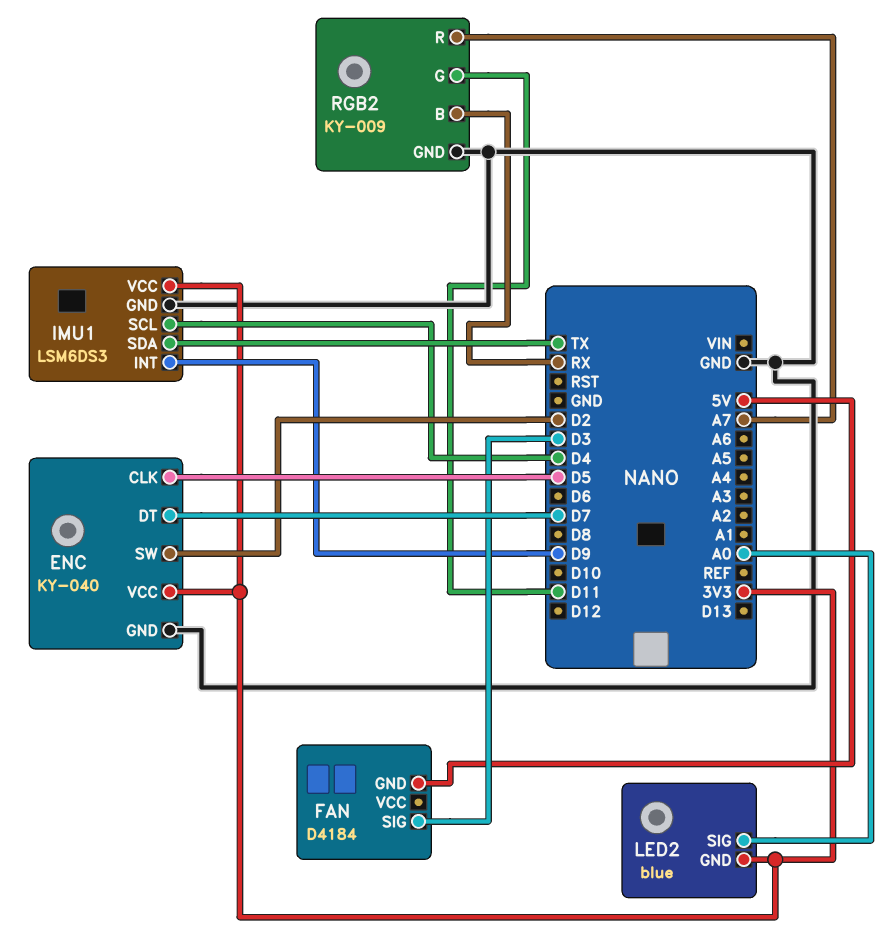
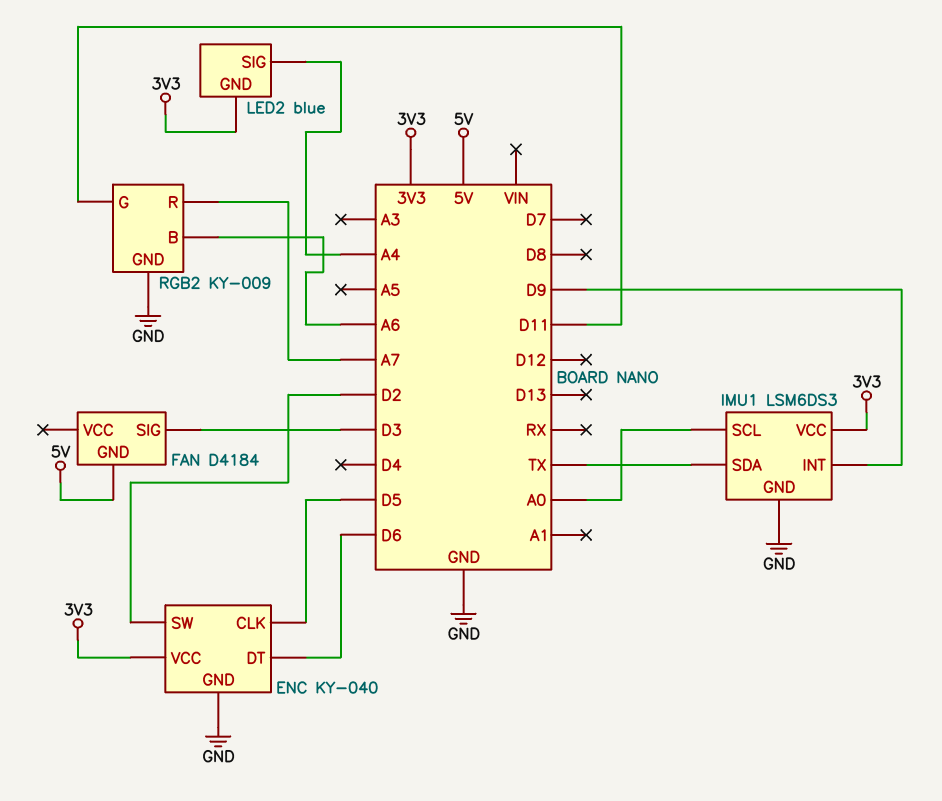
ENC pin DT: D7 -> D6
IMU1 pin SCL: D4 -> A0
LED2 pin SIG: A0 -> A4
RGB2 pin B: RX -> A6

